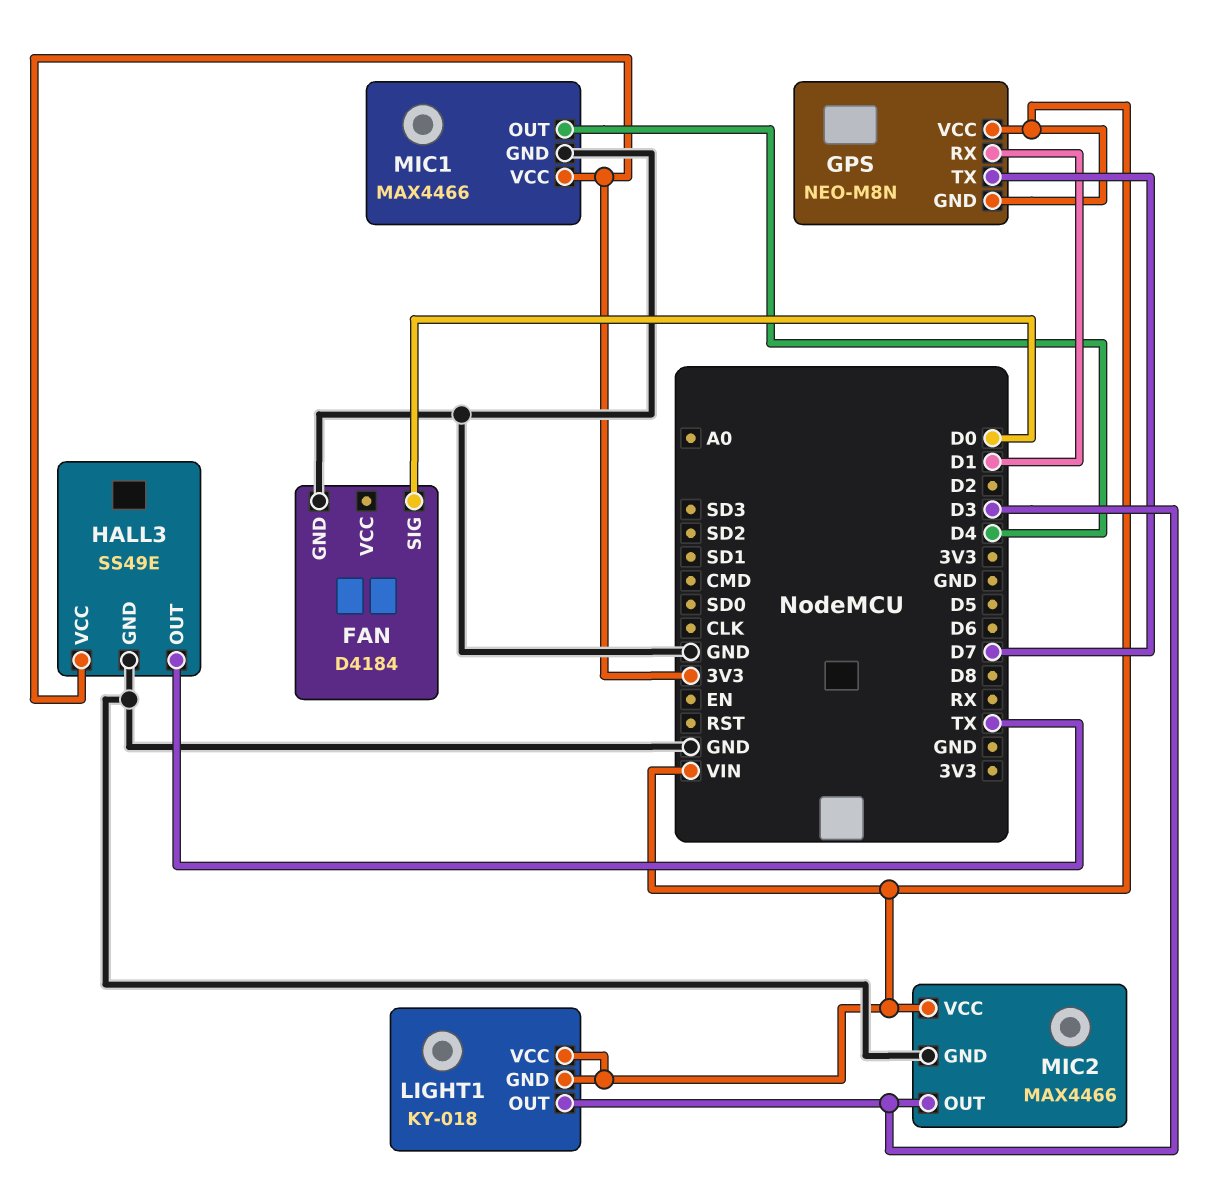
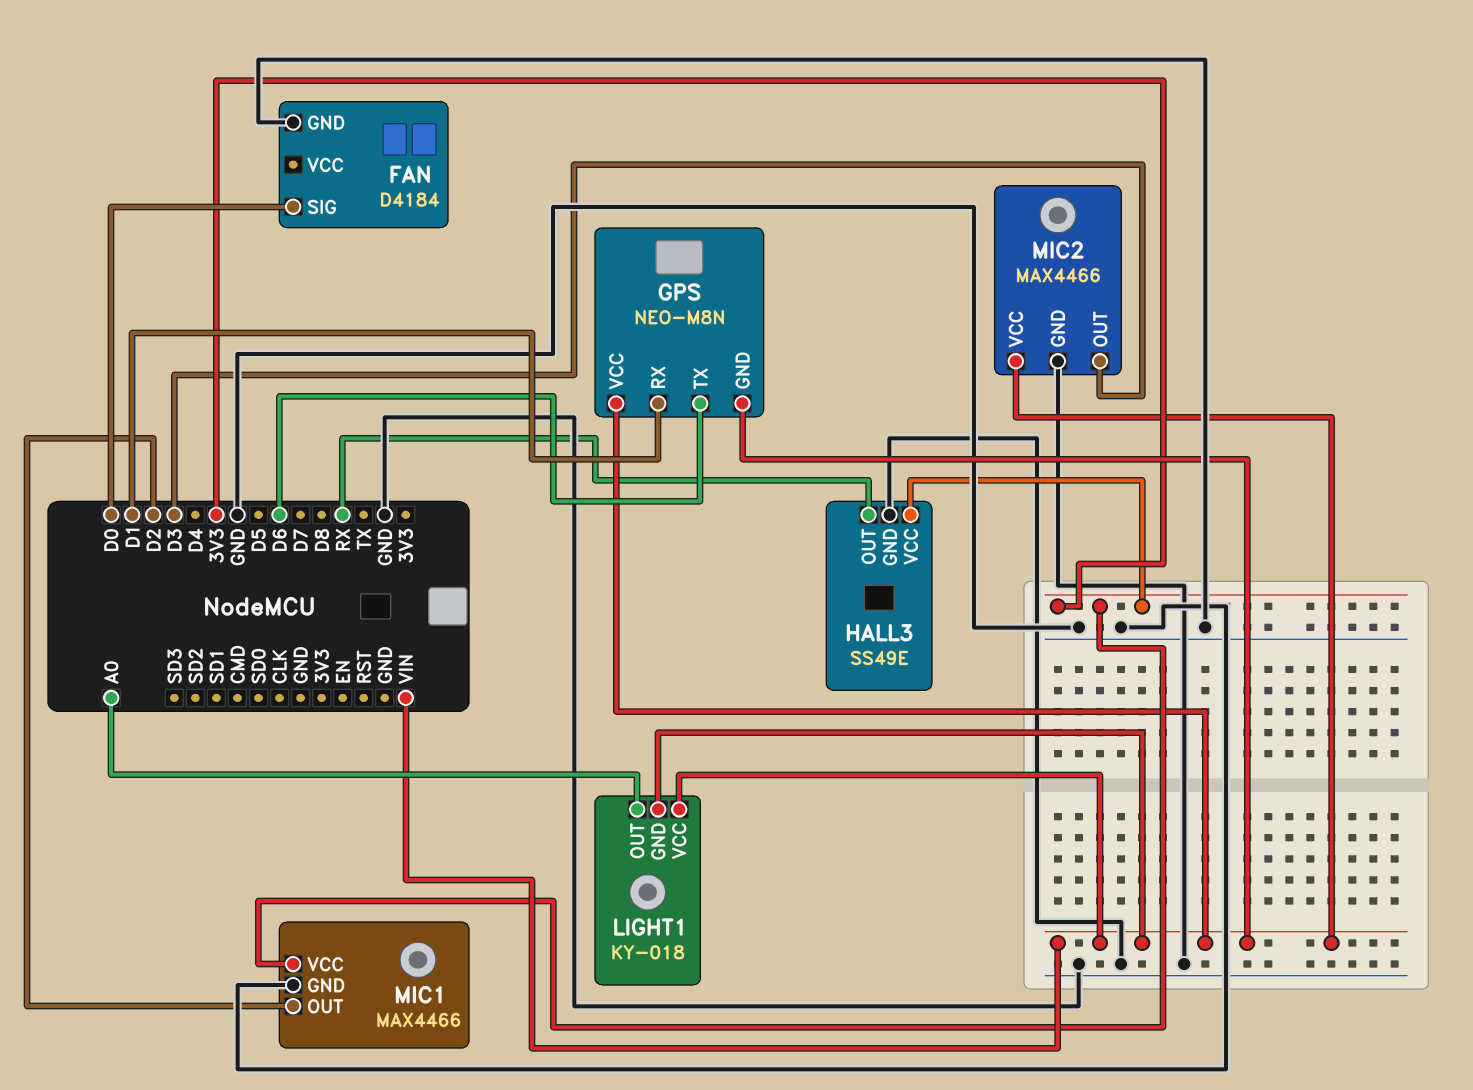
GPS pin TX: D7 -> D6
HALL3 pin OUT: TX -> RX
LIGHT1 pin OUT: D3 -> A0
MIC1 pin OUT: D4 -> D2

